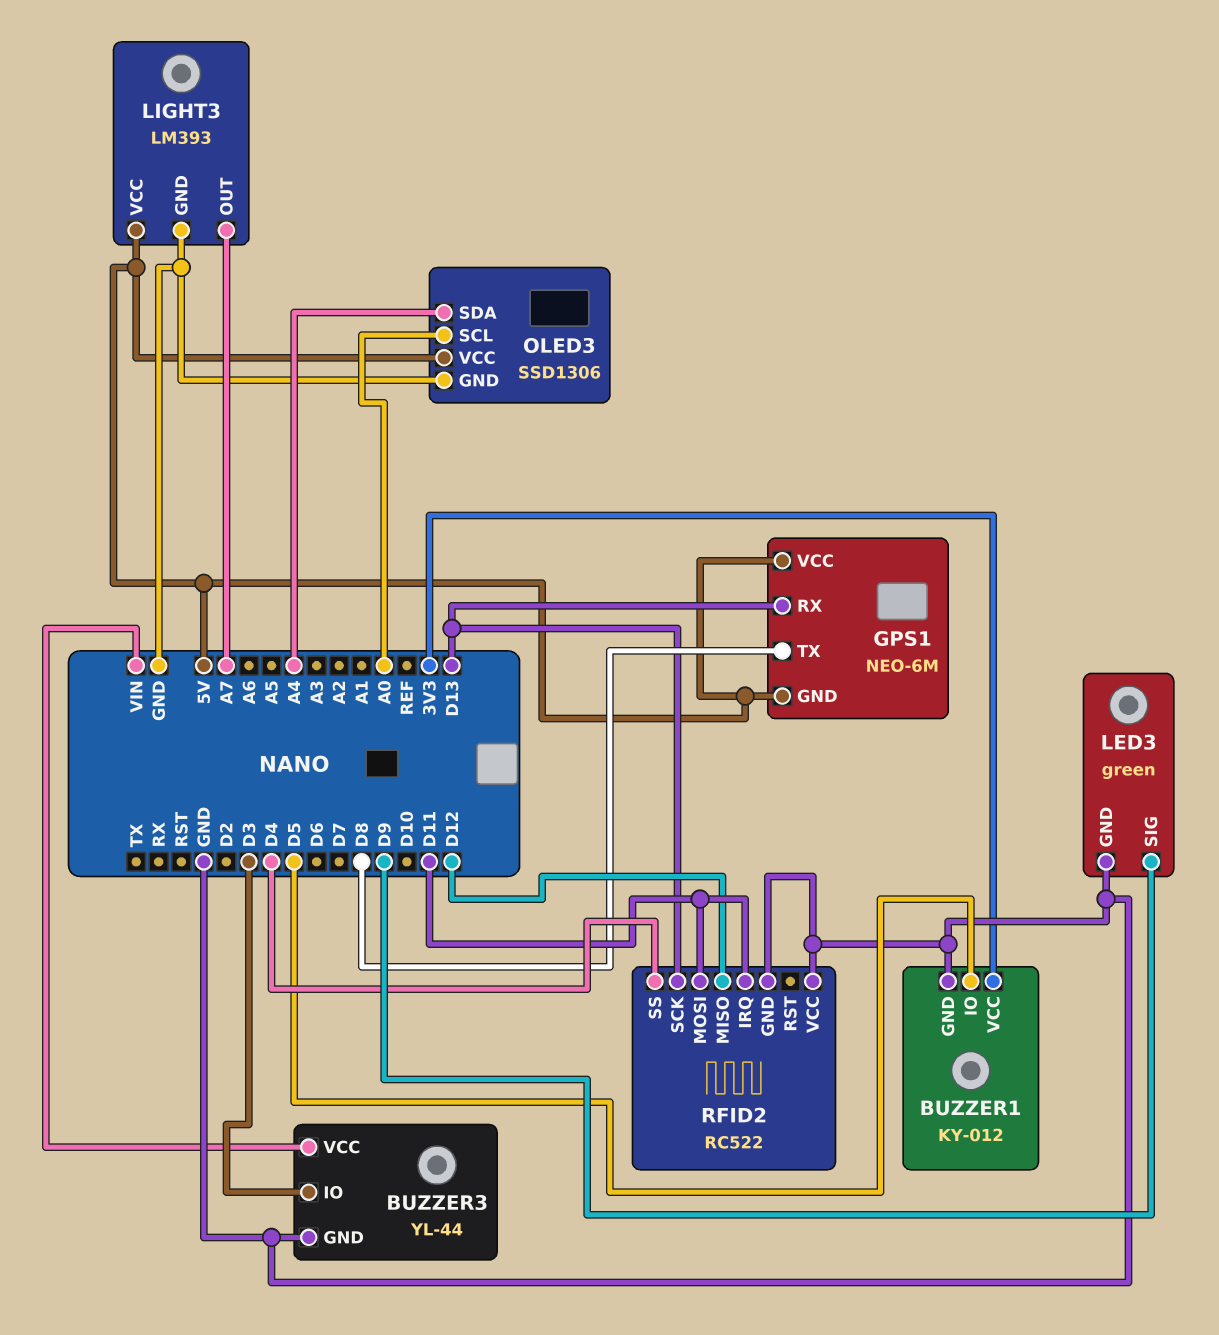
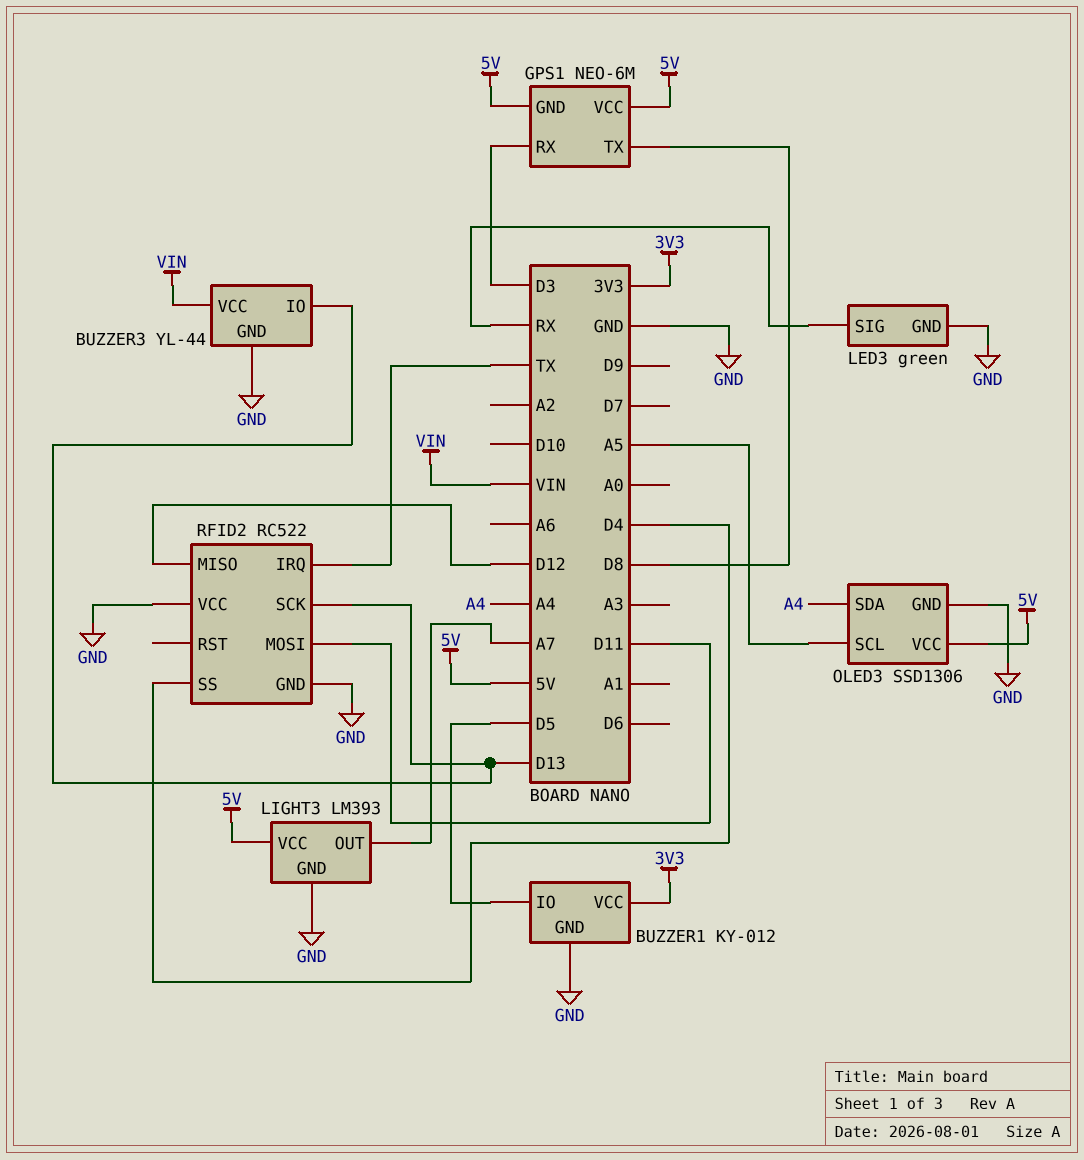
BUZZER3 pin IO: D3 -> D13
GPS1 pin RX: D13 -> D3
LED3 pin SIG: D9 -> RX
OLED3 pin SCL: A0 -> A5
RFID2 pin IRQ: D11 -> TX

